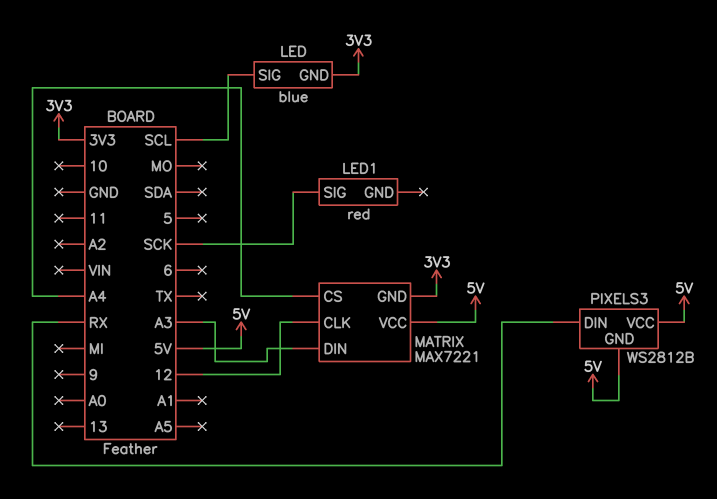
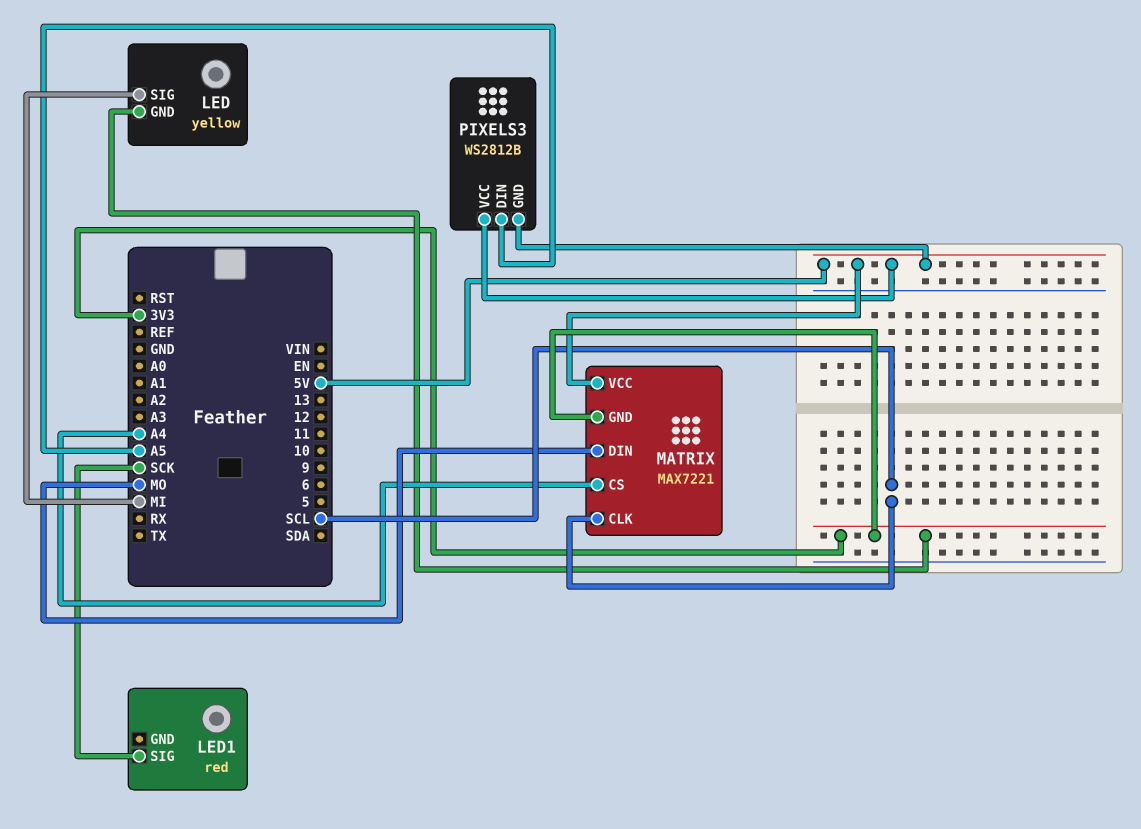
LED: blue -> yellow
LED pin SIG: SCL -> MI
MATRIX pin CLK: 12 -> SCL
MATRIX pin DIN: A3 -> MO
PIXELS3 pin DIN: RX -> A5

